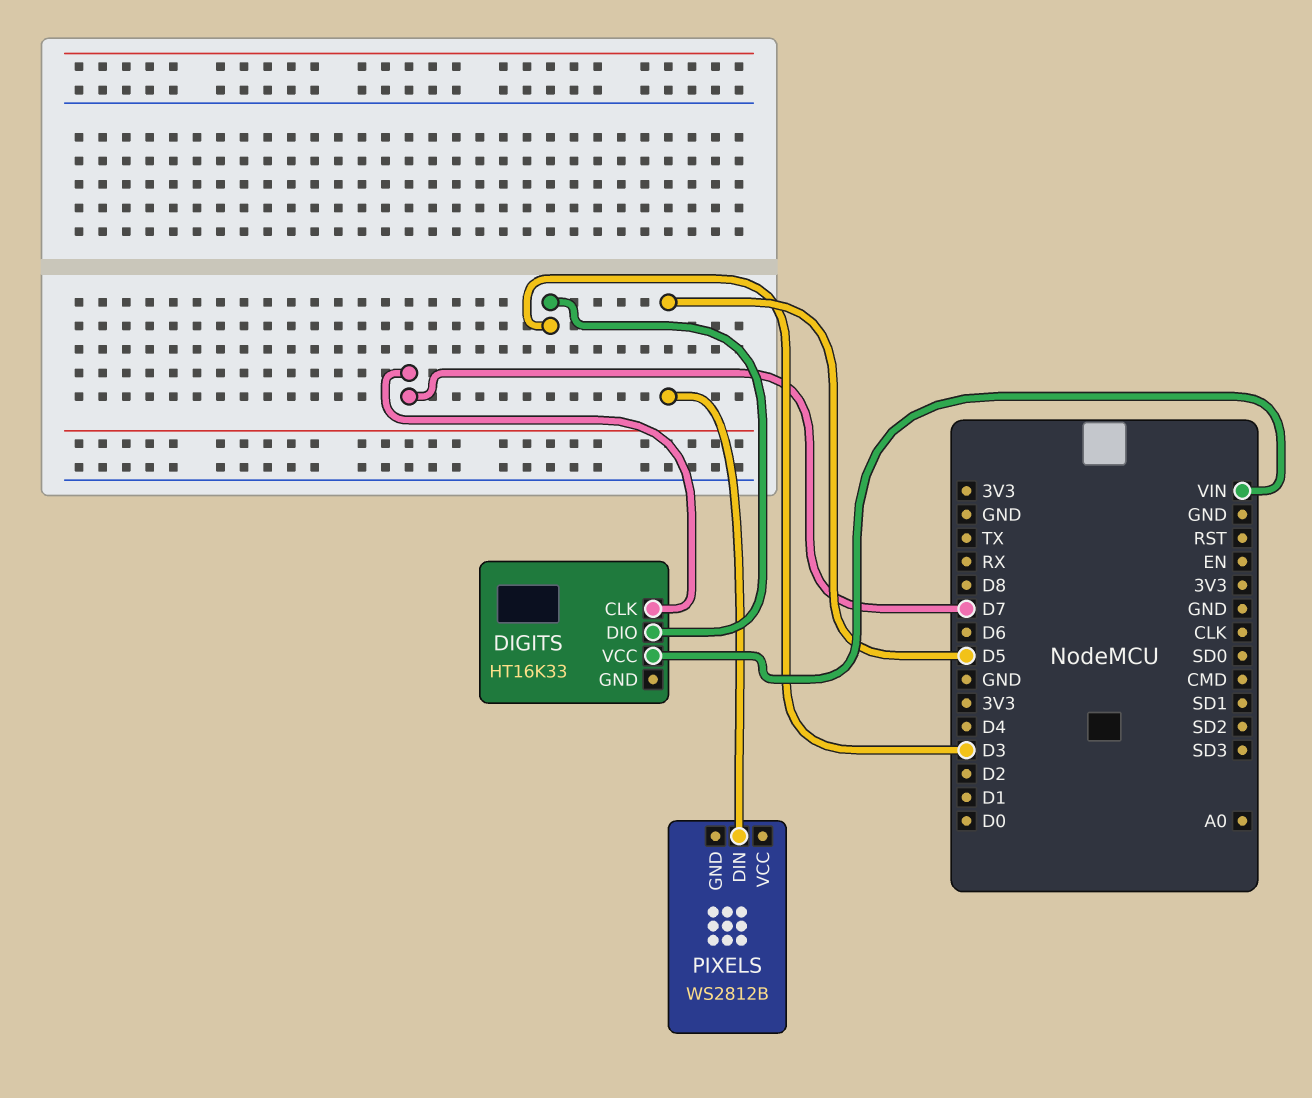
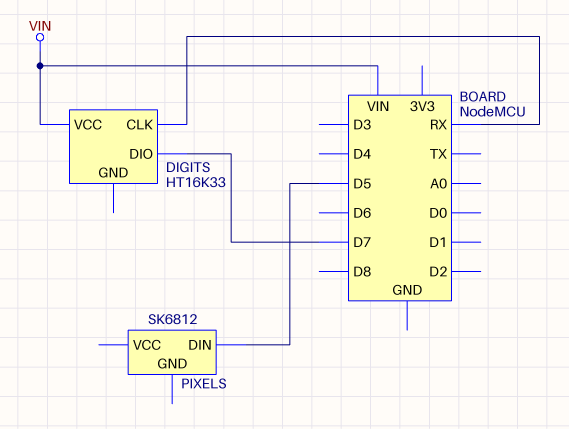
DIGITS pin CLK: D7 -> RX
DIGITS pin DIO: D3 -> D7
PIXELS: WS2812B -> SK6812

